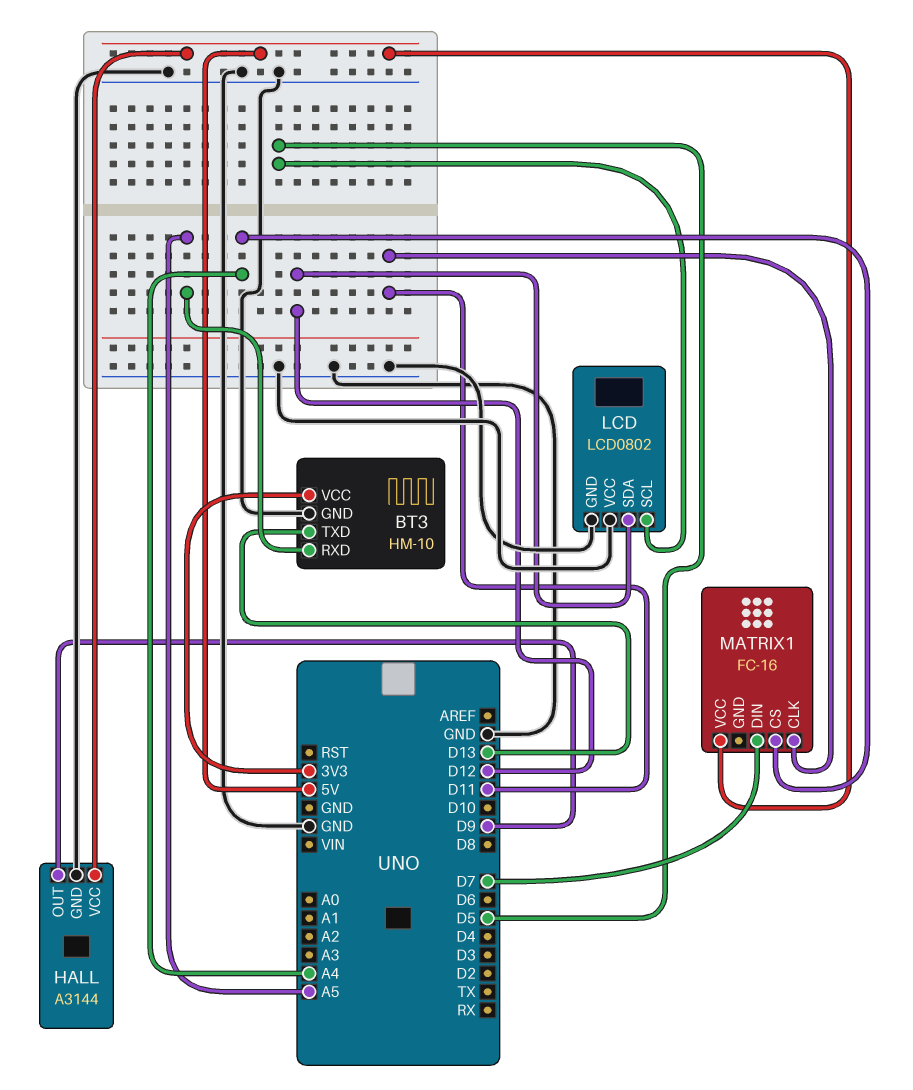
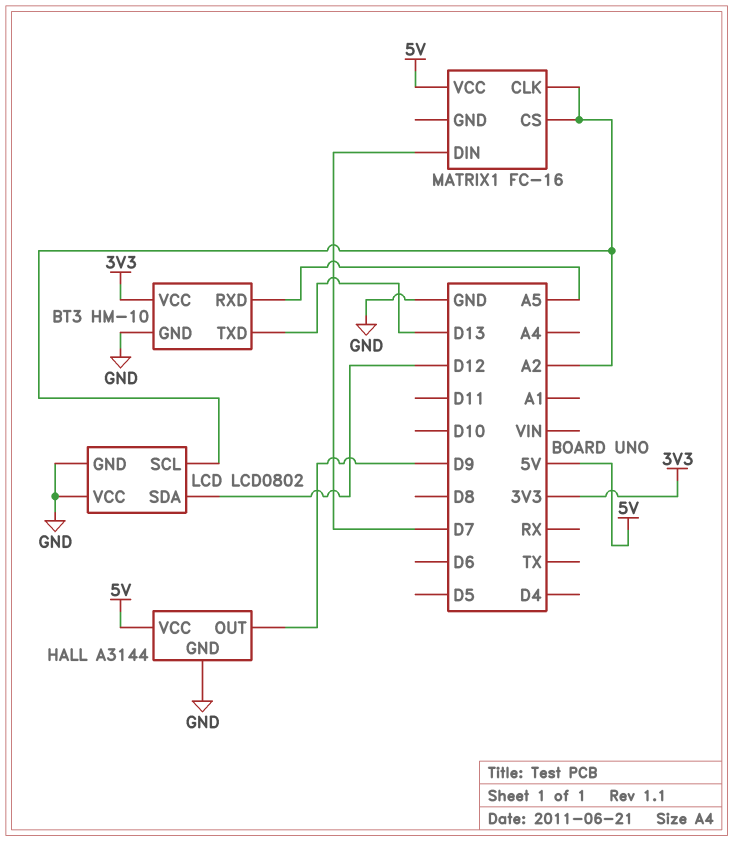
LCD pin SCL: D5 -> A2
MATRIX1 pin CLK: D11 -> A2
MATRIX1 pin CS: A4 -> A2

